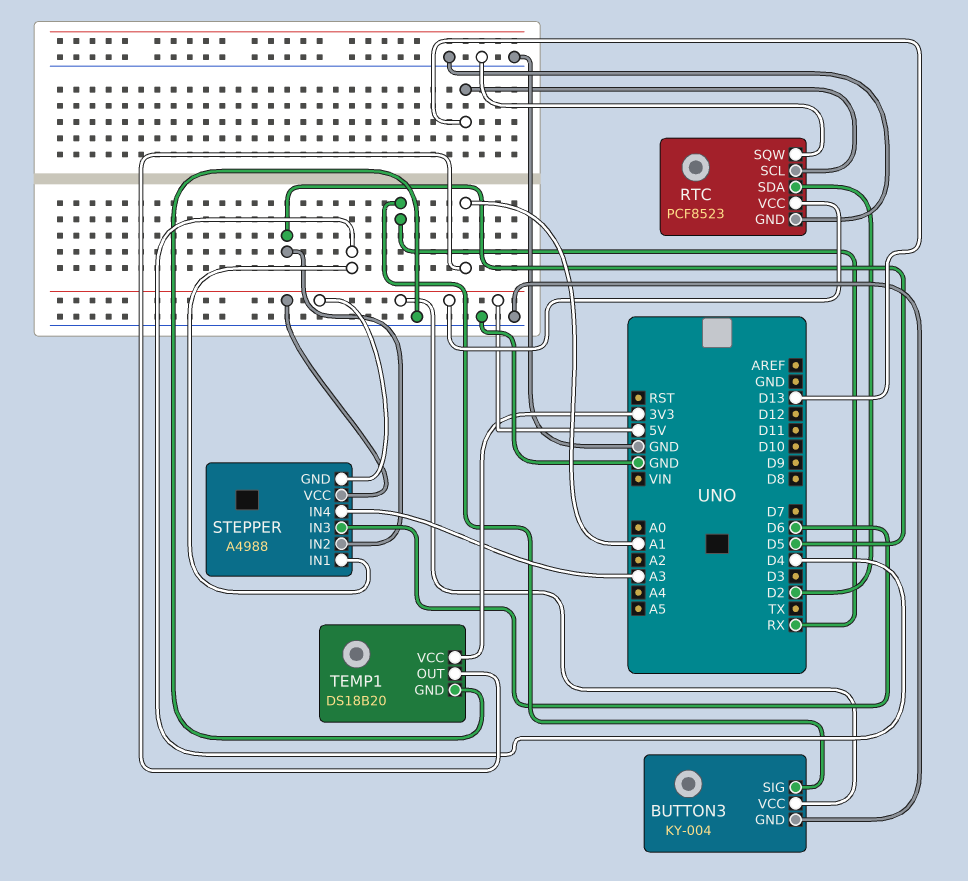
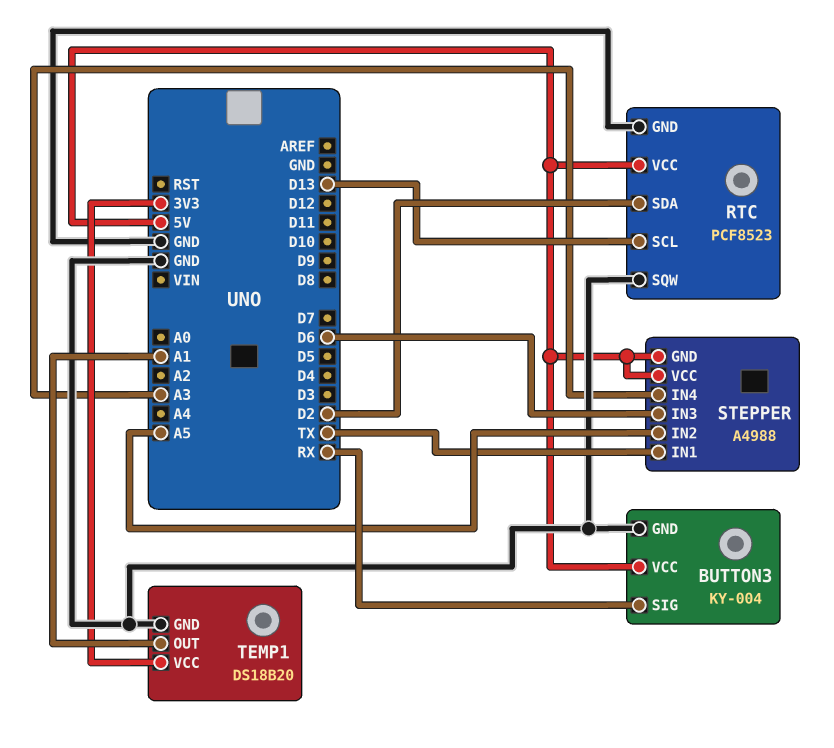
STEPPER pin IN1: D4 -> TX
STEPPER pin IN2: D5 -> A5

